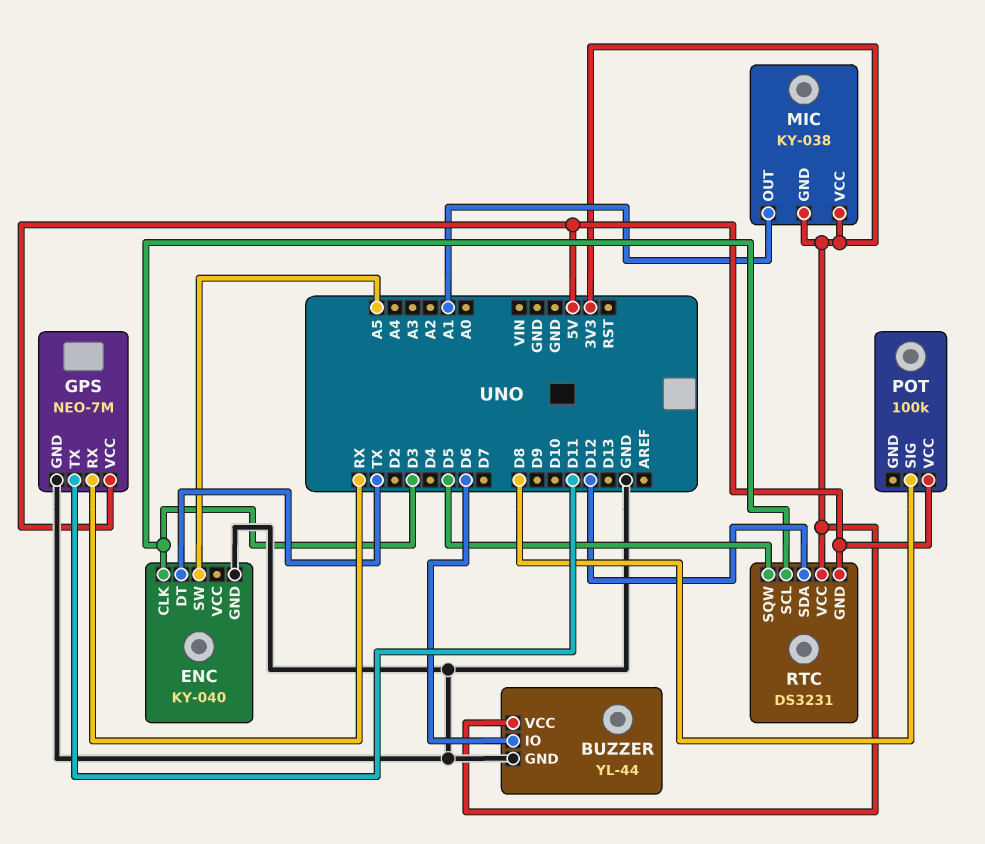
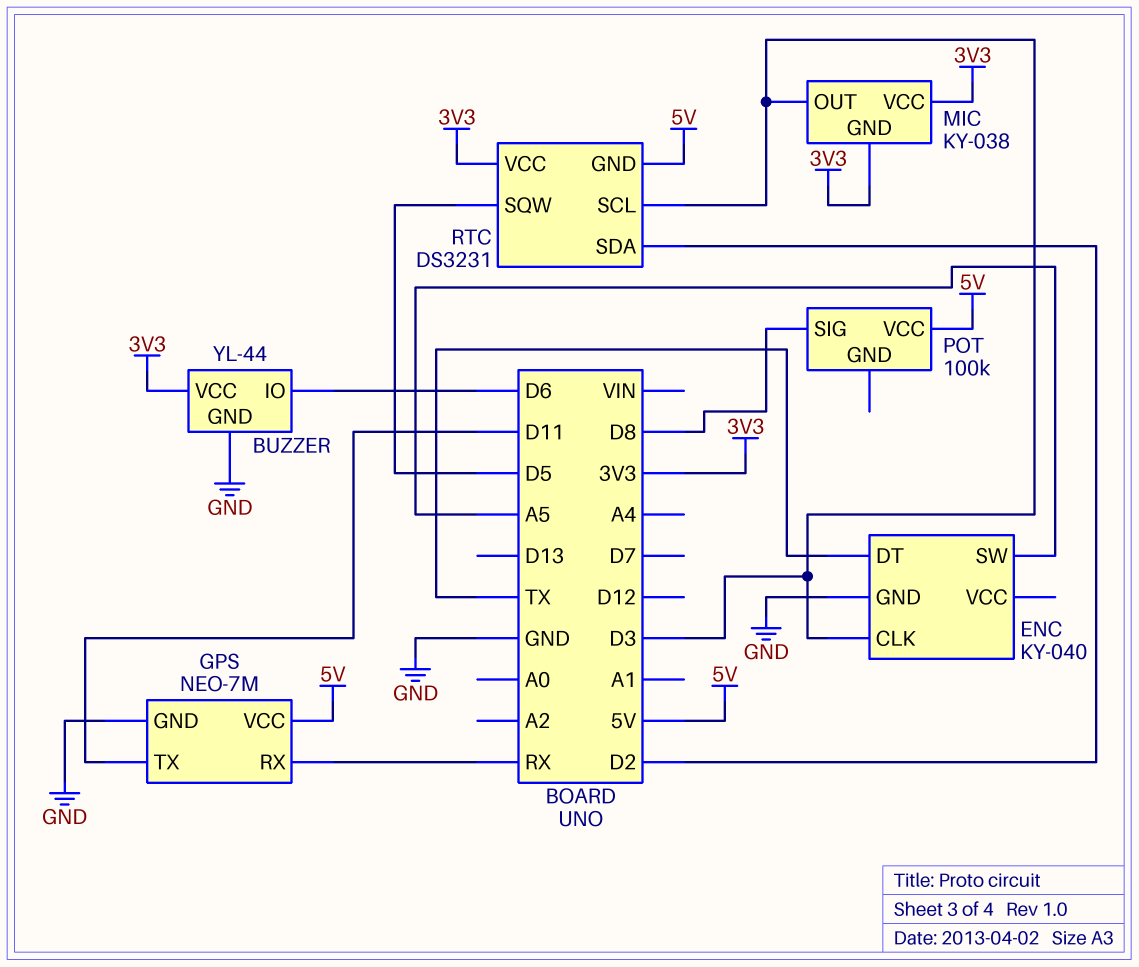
MIC pin OUT: A1 -> D3
RTC pin SDA: D12 -> D2

